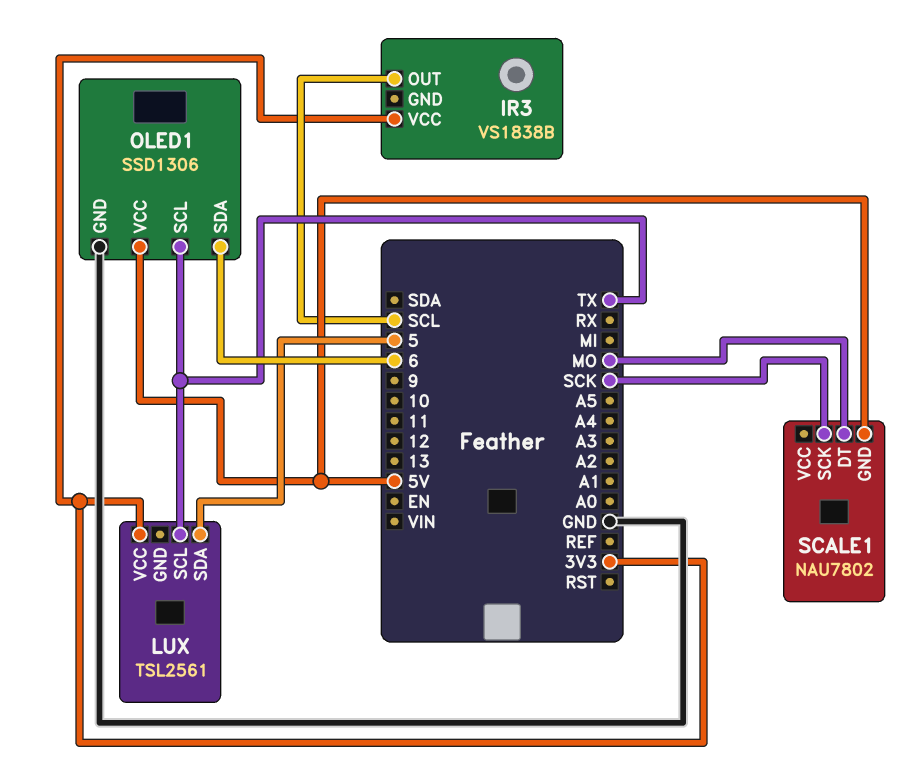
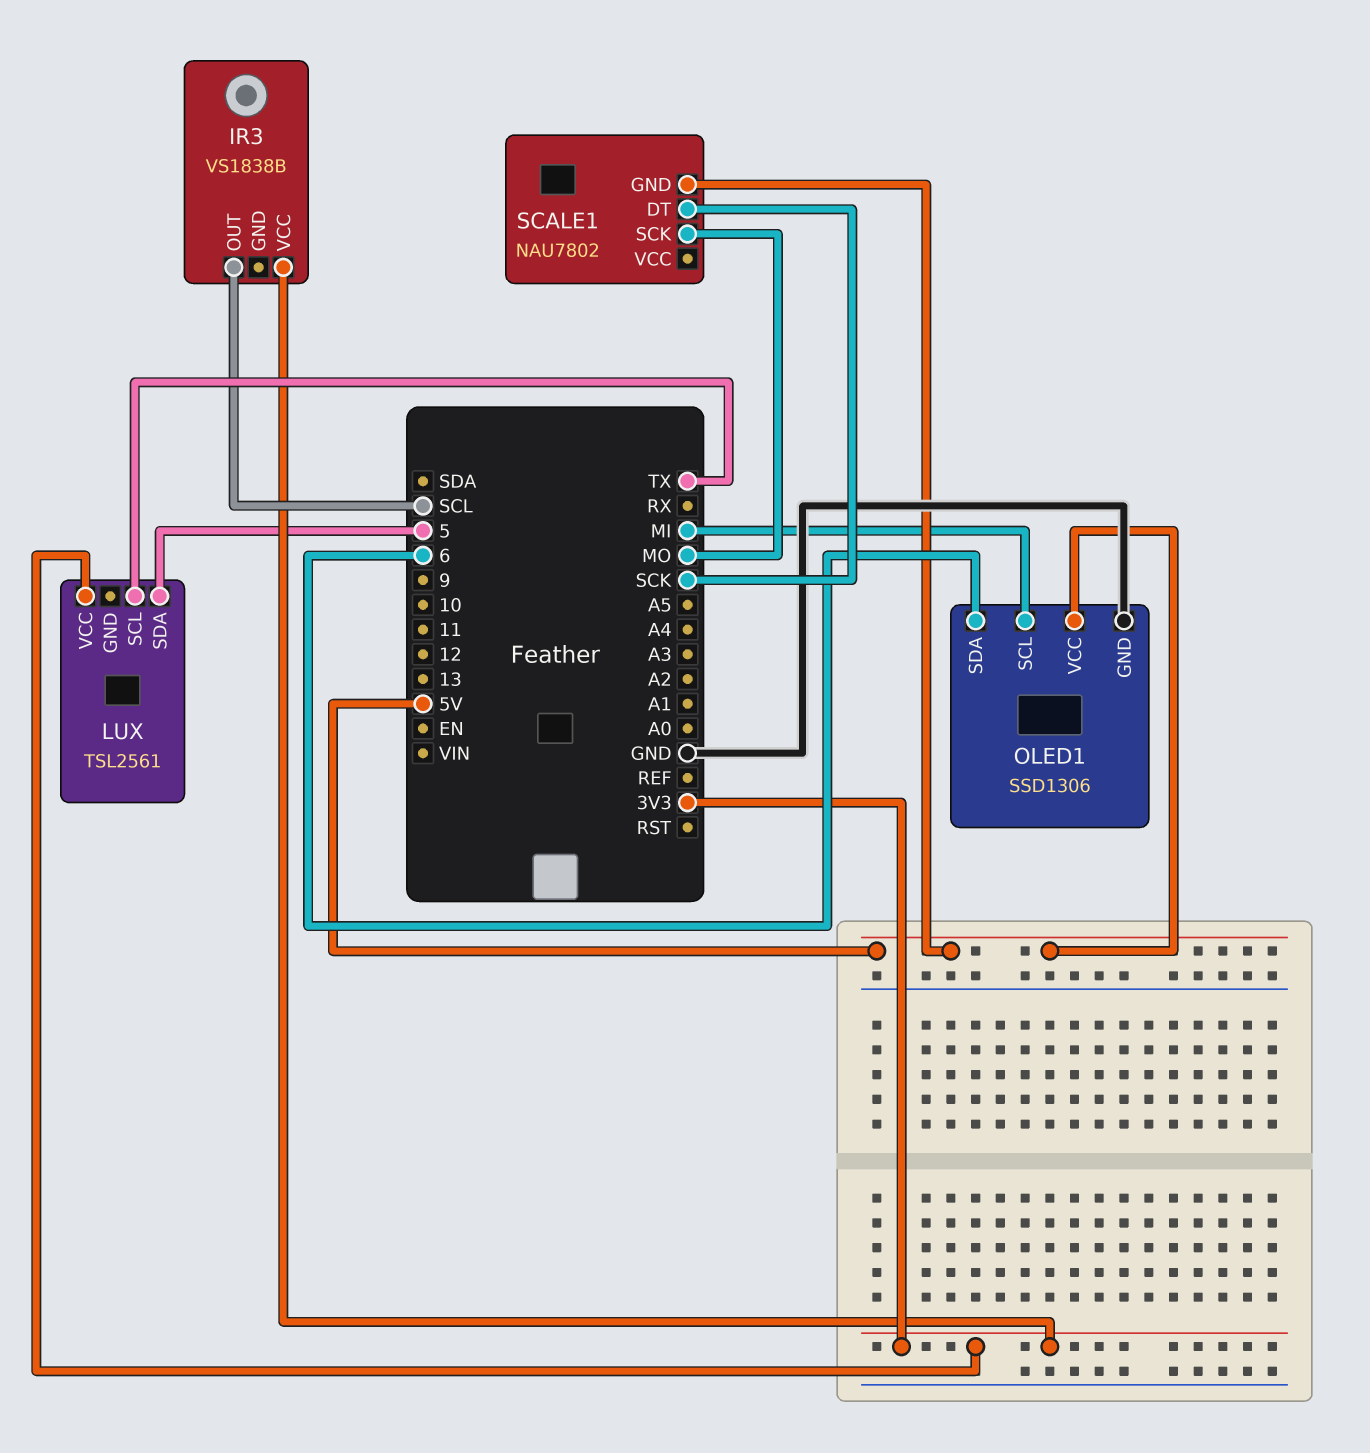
OLED1 pin SCL: TX -> MI
SCALE1 pin DT: MO -> SCK
SCALE1 pin SCK: SCK -> MO

